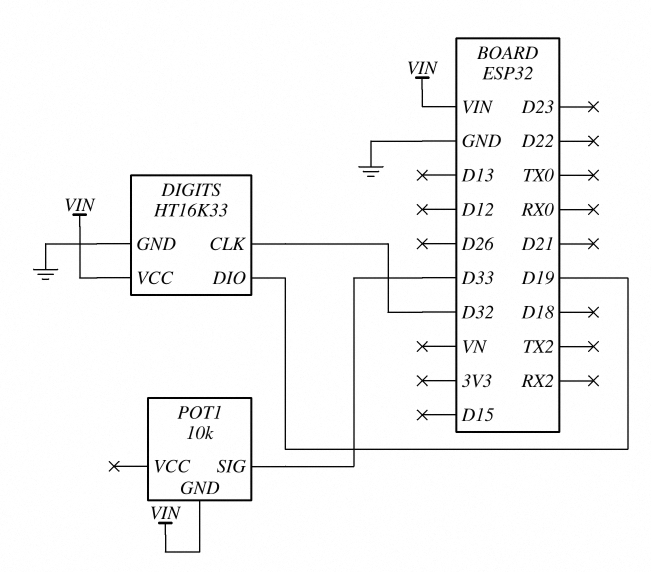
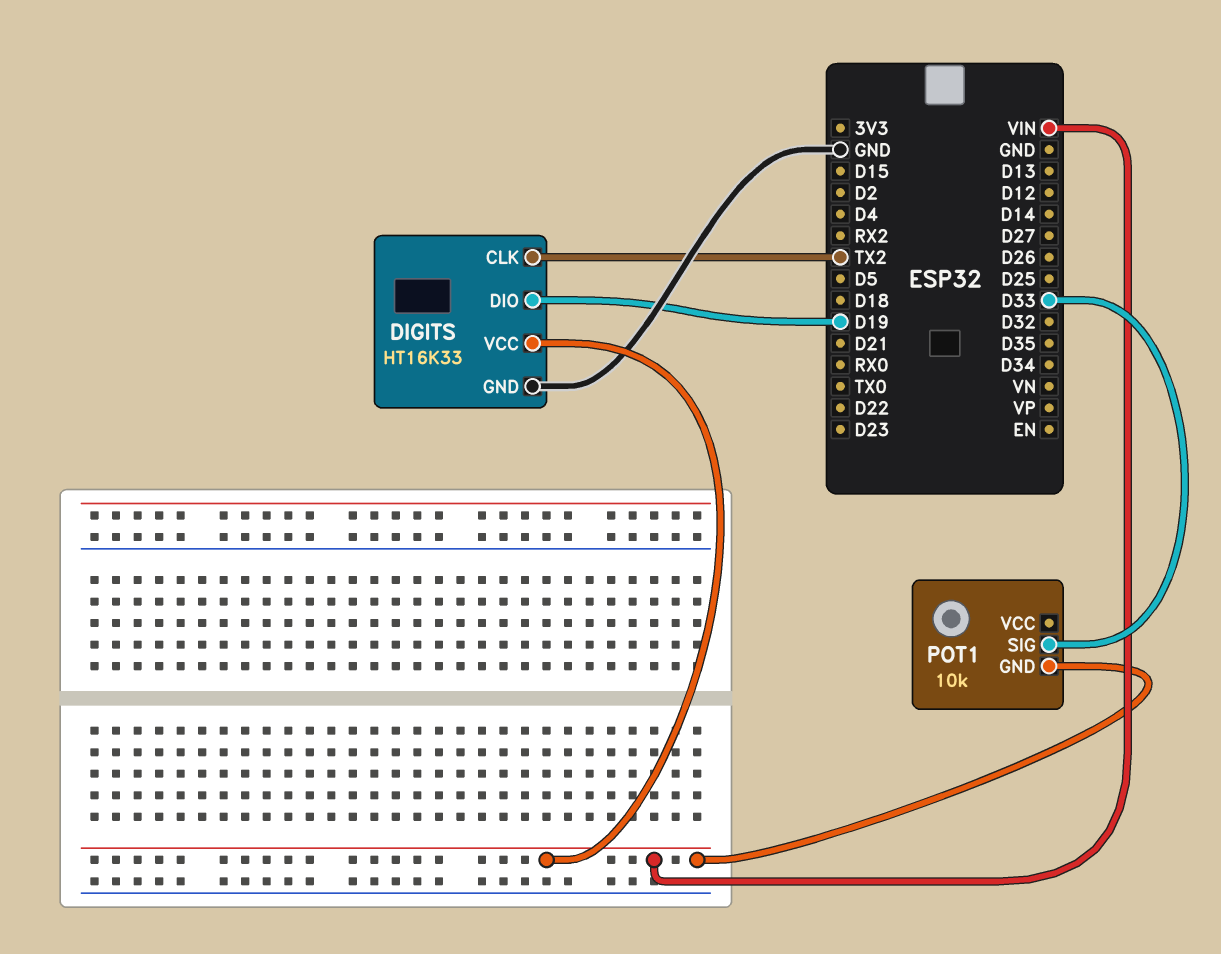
DIGITS pin CLK: D32 -> TX2

